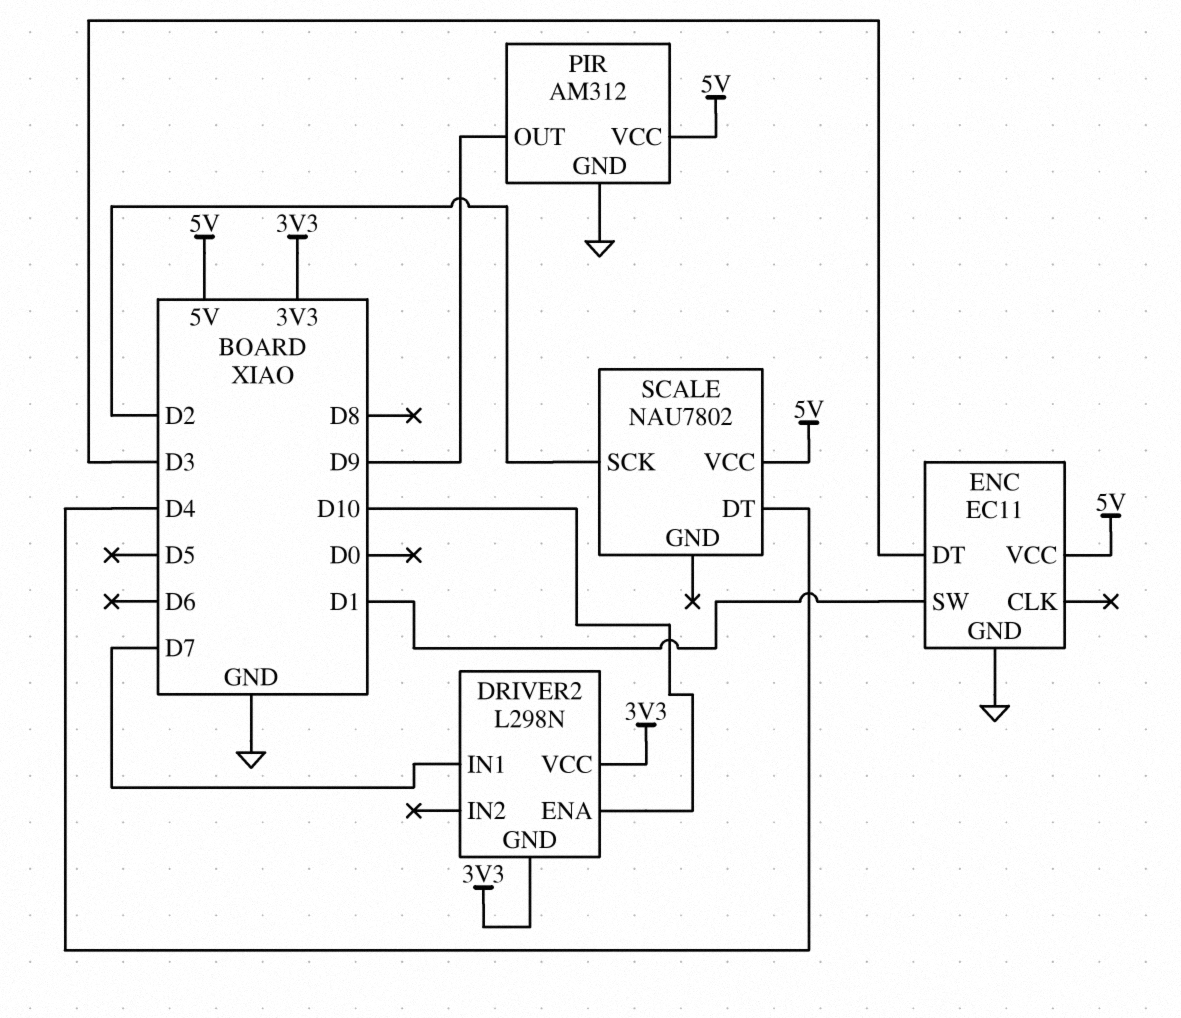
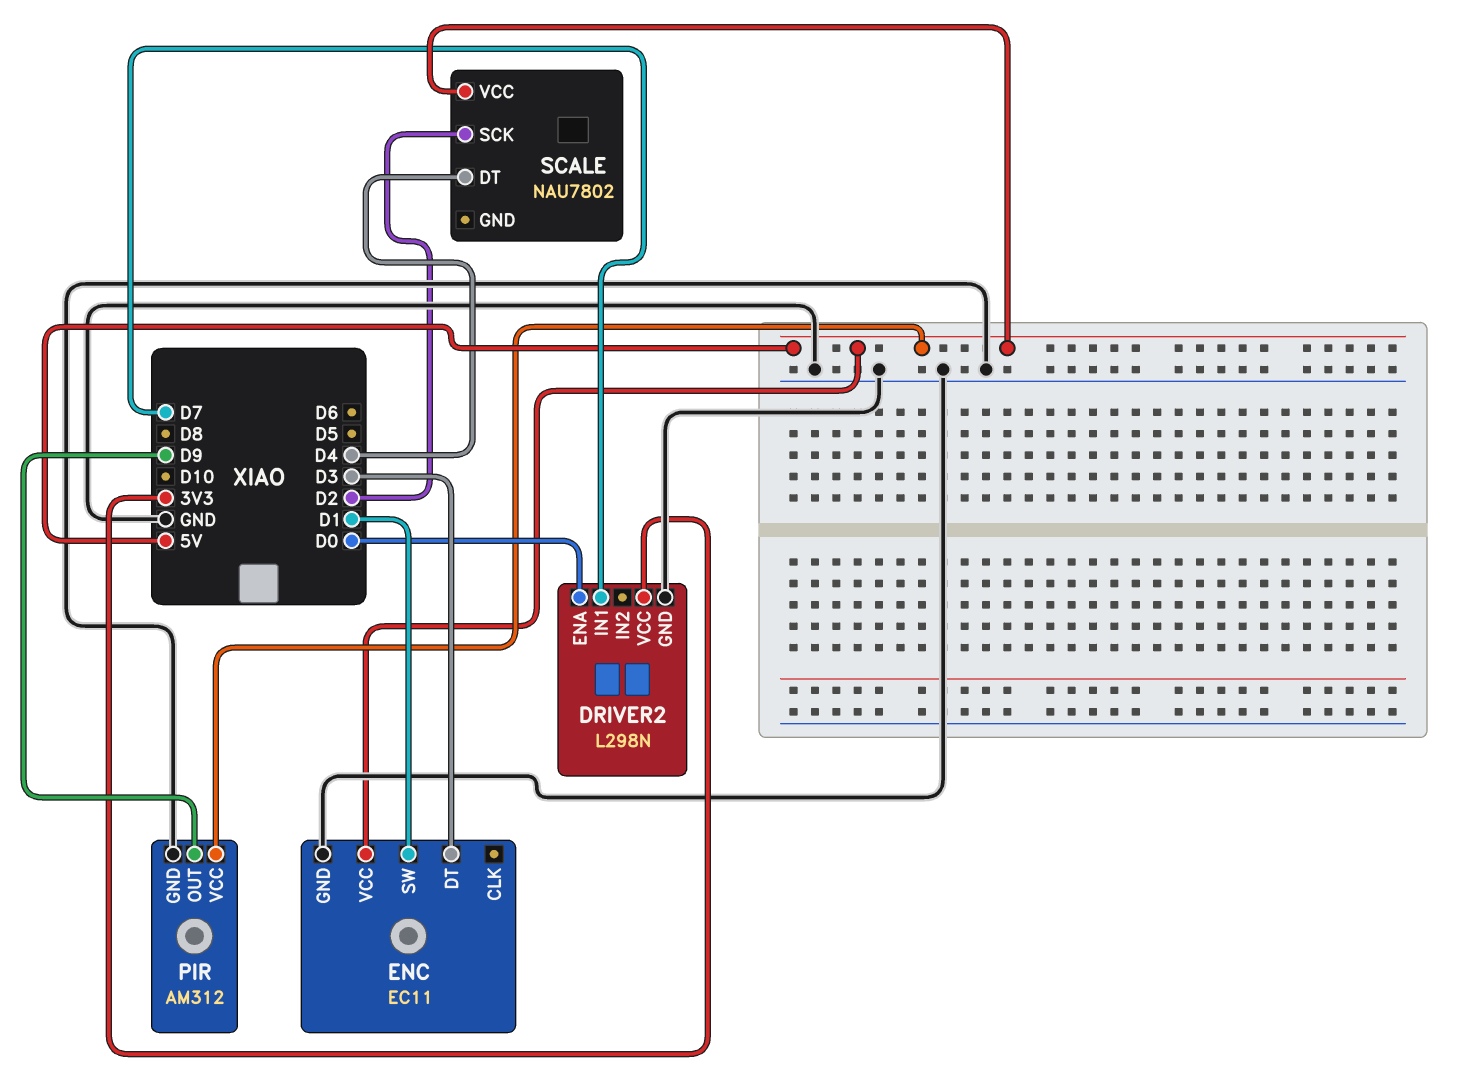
DRIVER2 pin ENA: D10 -> D0
DRIVER2 pin GND: 3V3 -> GND

